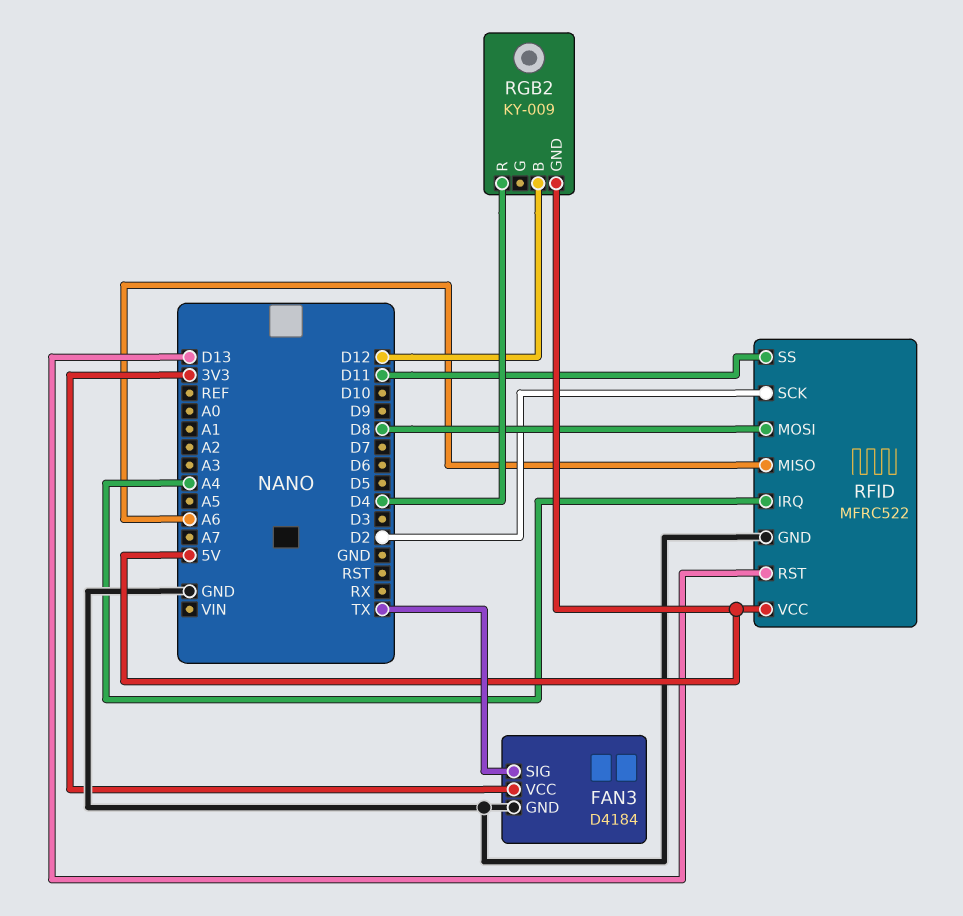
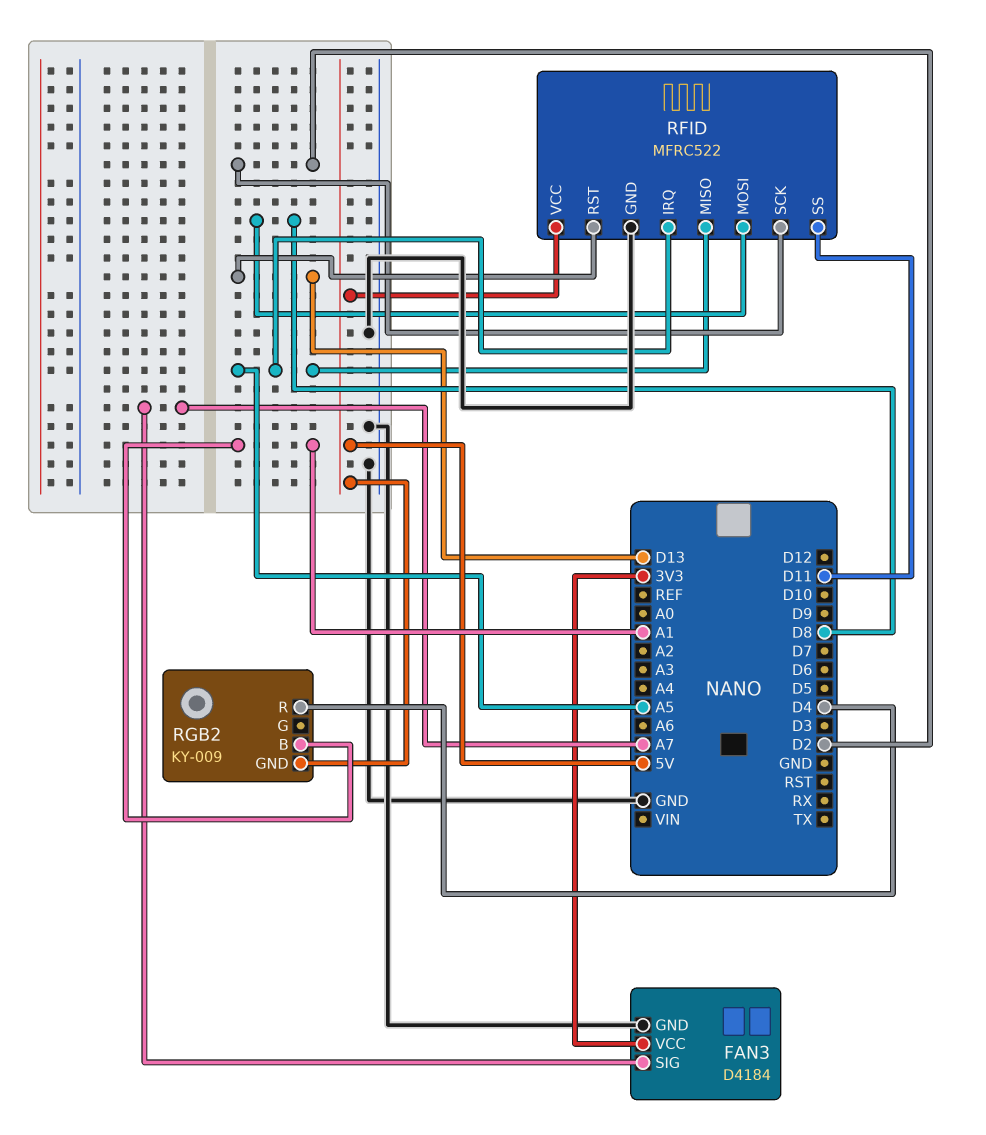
FAN3 pin SIG: TX -> A7
RFID pin IRQ: A4 -> A5
RFID pin MISO: A6 -> A5
RGB2 pin B: D12 -> A1

